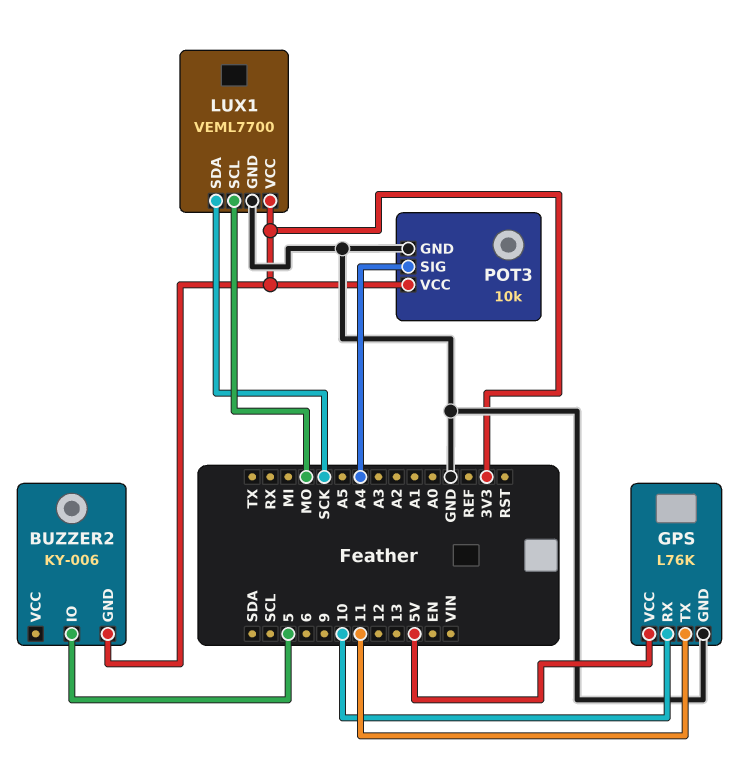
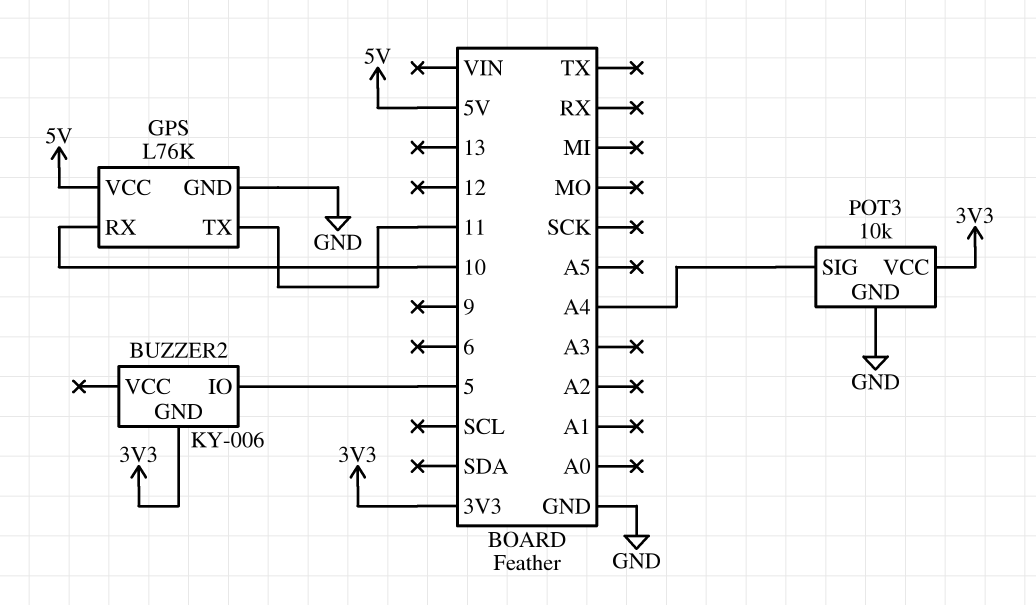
LUX1: VEML7700 -> none
LUX1 pin GND: GND -> none
LUX1 pin SCL: MO -> none
LUX1 pin SDA: SCK -> none
LUX1 pin VCC: 3V3 -> none

